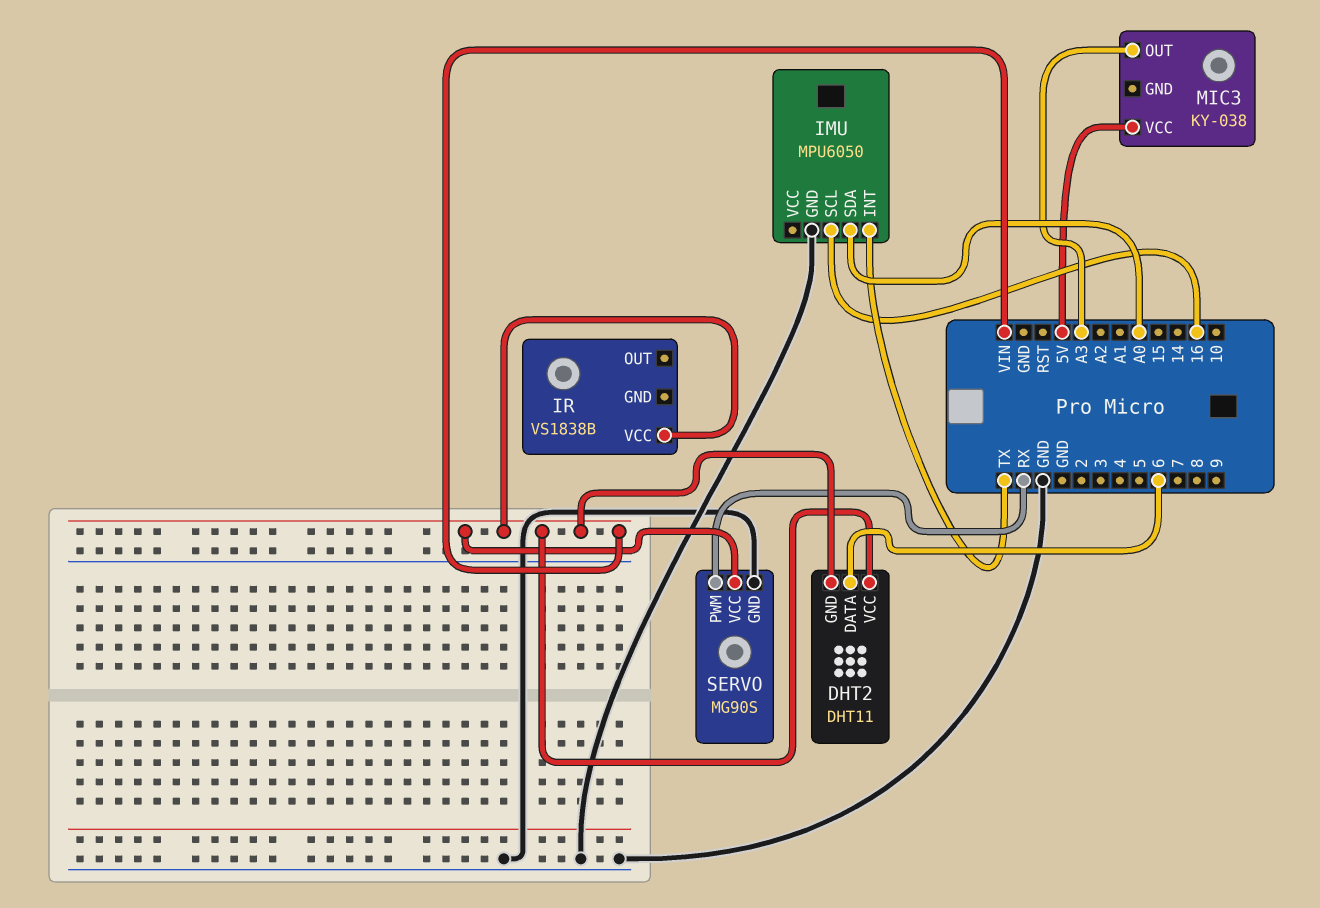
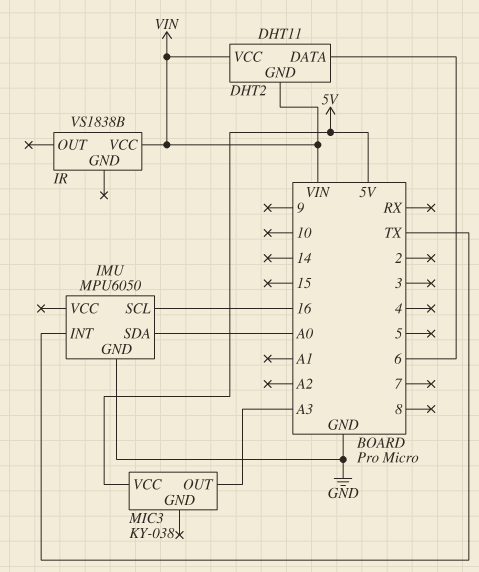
SERVO: MG90S -> none
SERVO pin GND: GND -> none
SERVO pin PWM: RX -> none
SERVO pin VCC: VIN -> none

